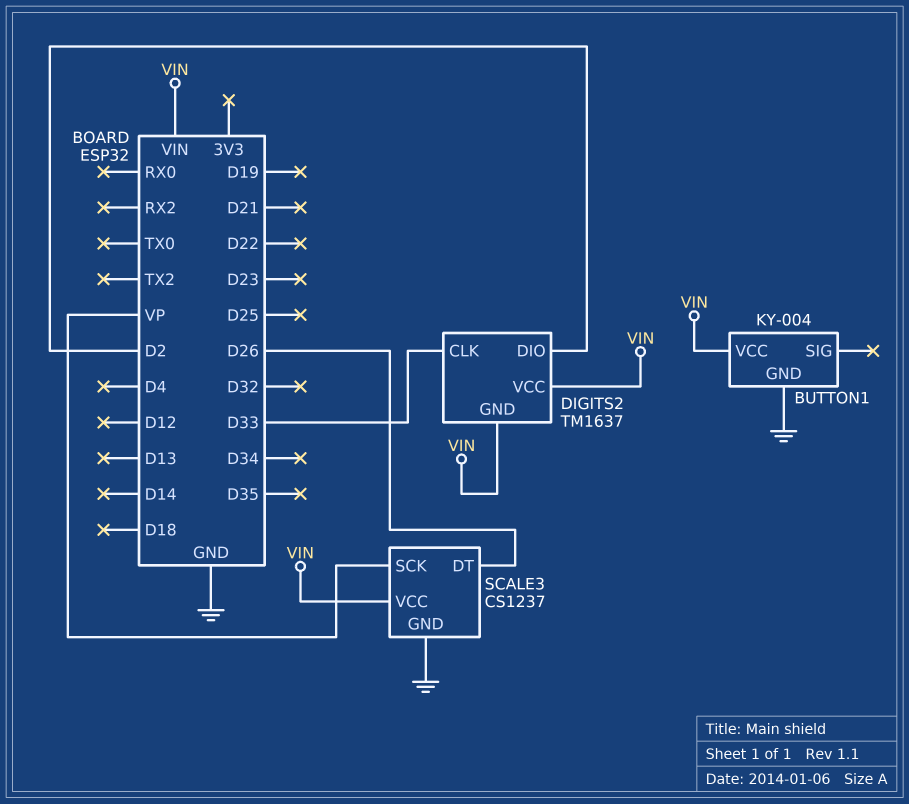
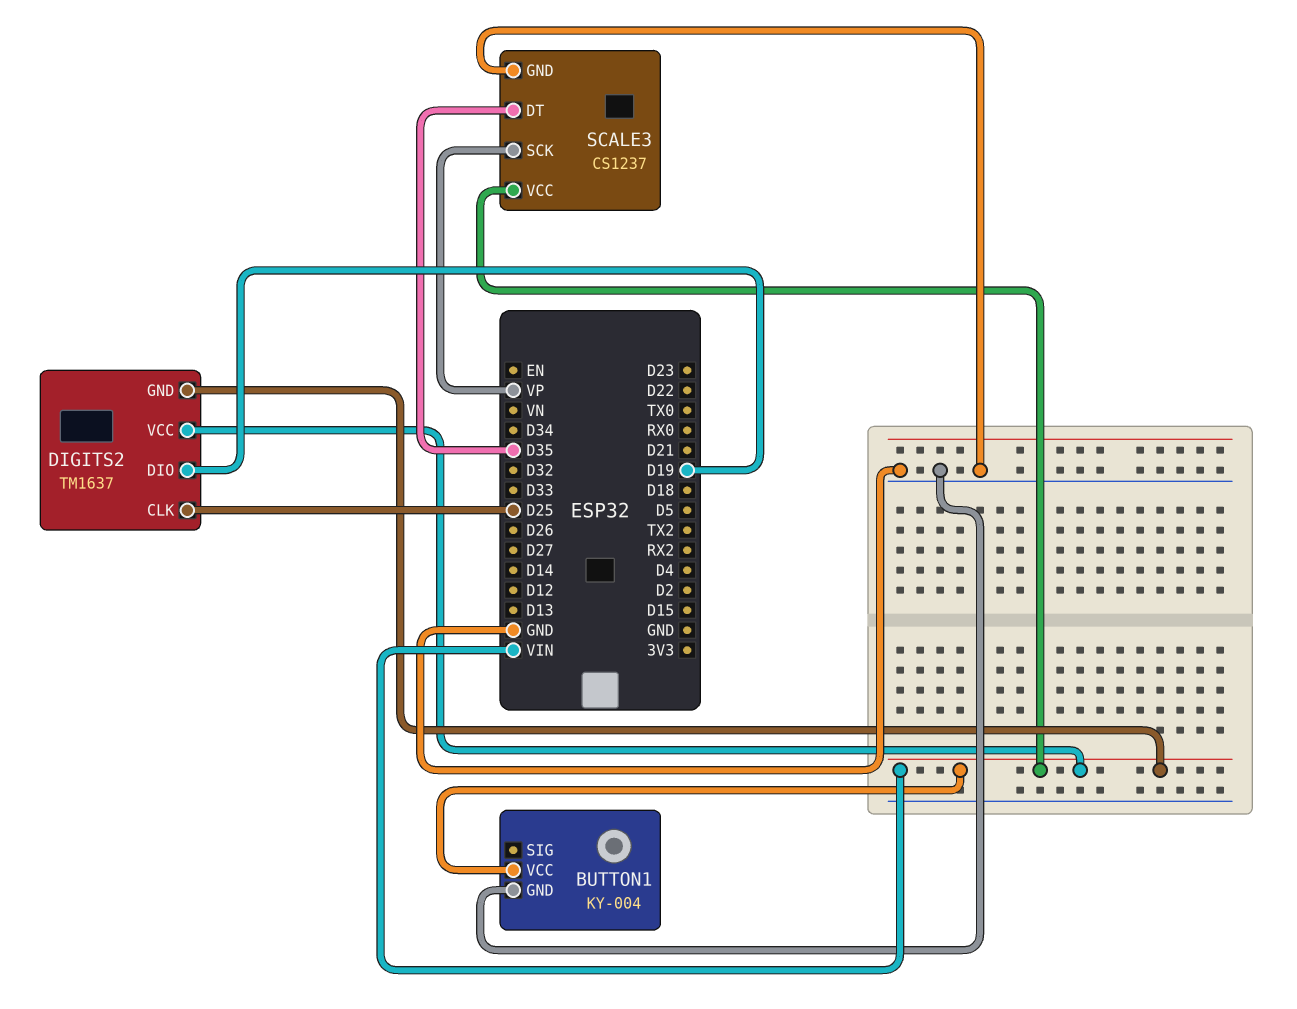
DIGITS2 pin CLK: D33 -> D25
DIGITS2 pin DIO: D2 -> D19
SCALE3 pin DT: D26 -> D35

